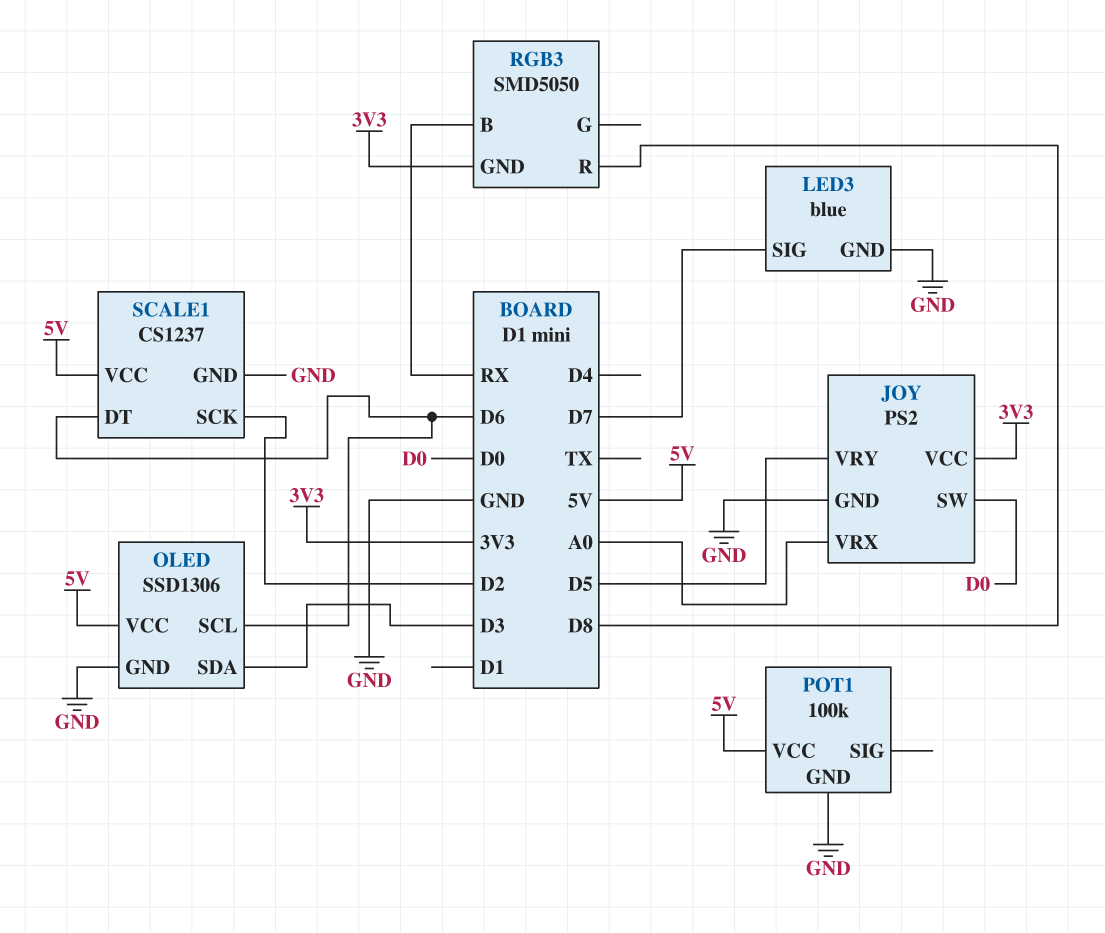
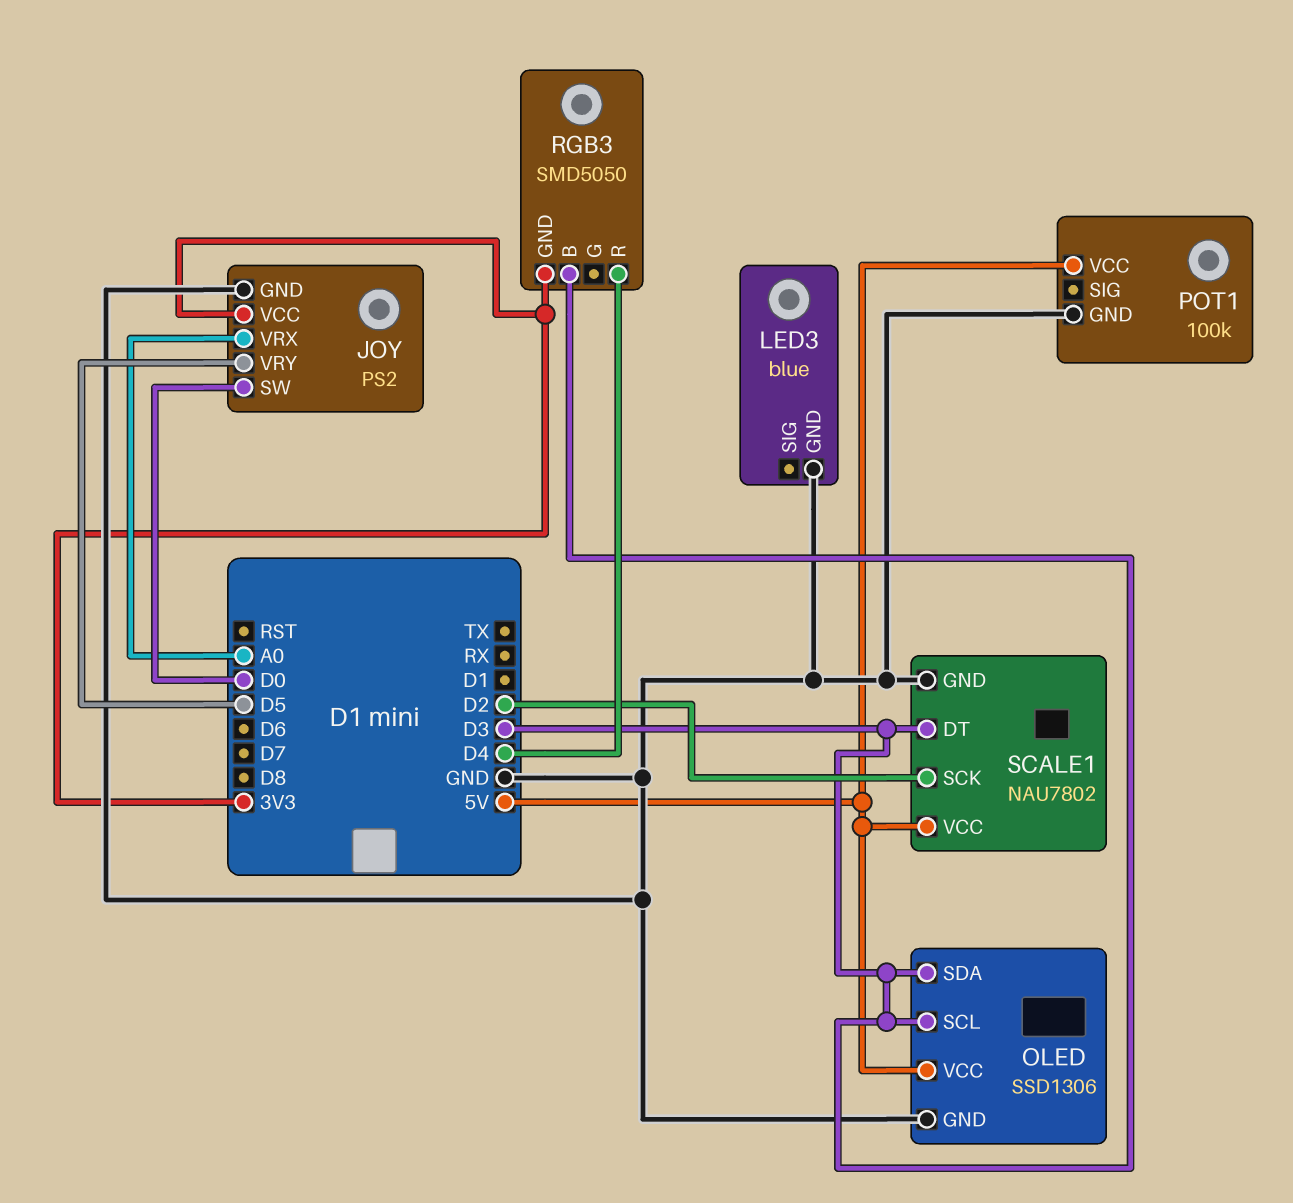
LED3 pin SIG: D7 -> none
OLED pin SCL: D6 -> D3
RGB3 pin B: RX -> D3
RGB3 pin R: D8 -> D4
SCALE1: CS1237 -> NAU7802
SCALE1 pin DT: D6 -> D3

